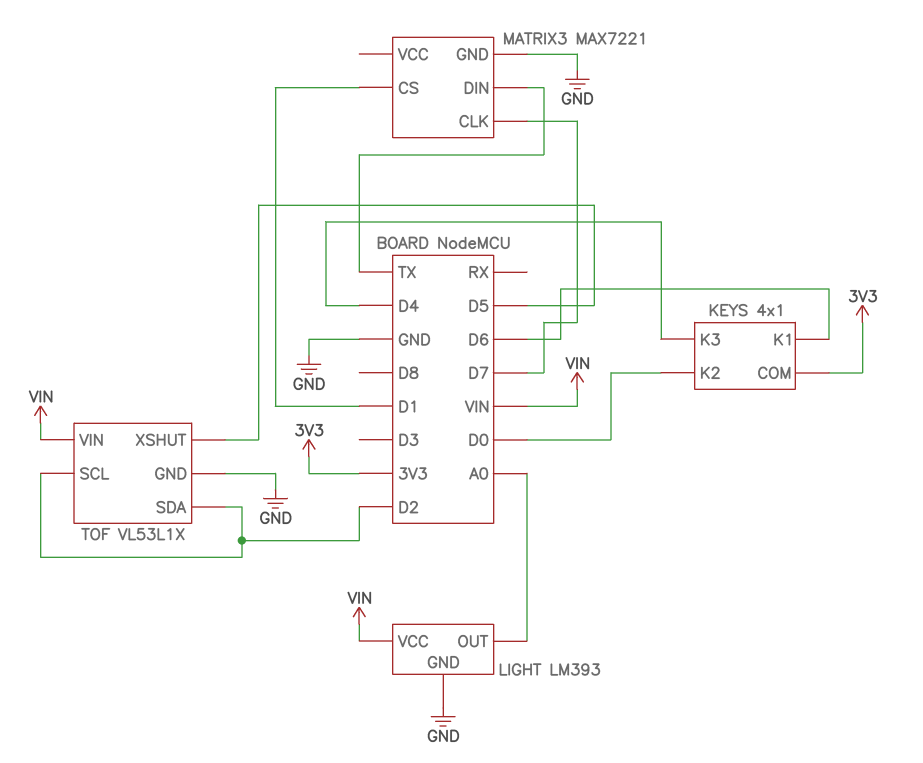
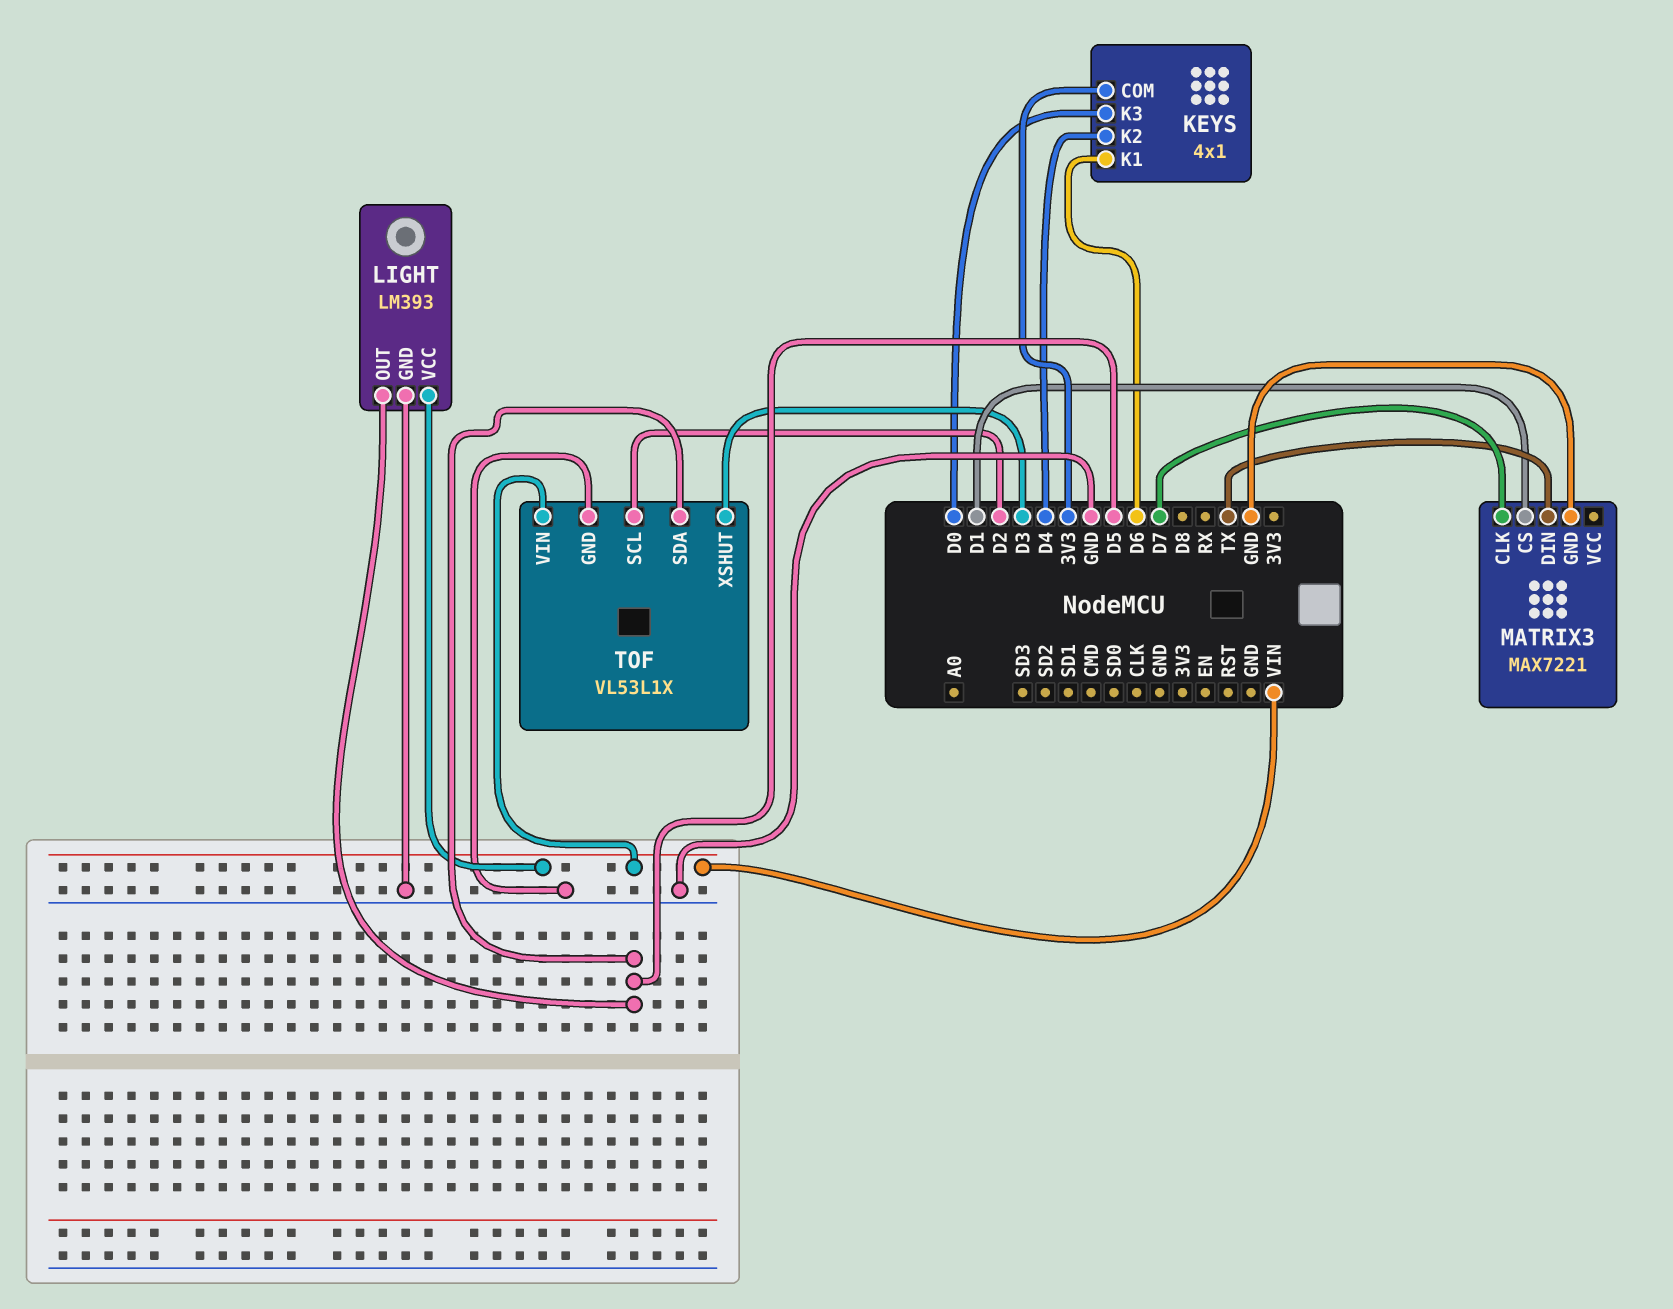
KEYS pin K2: D0 -> D4
KEYS pin K3: D4 -> D0
LIGHT pin OUT: A0 -> D5
TOF pin SDA: D2 -> D5
TOF pin XSHUT: D5 -> D3

